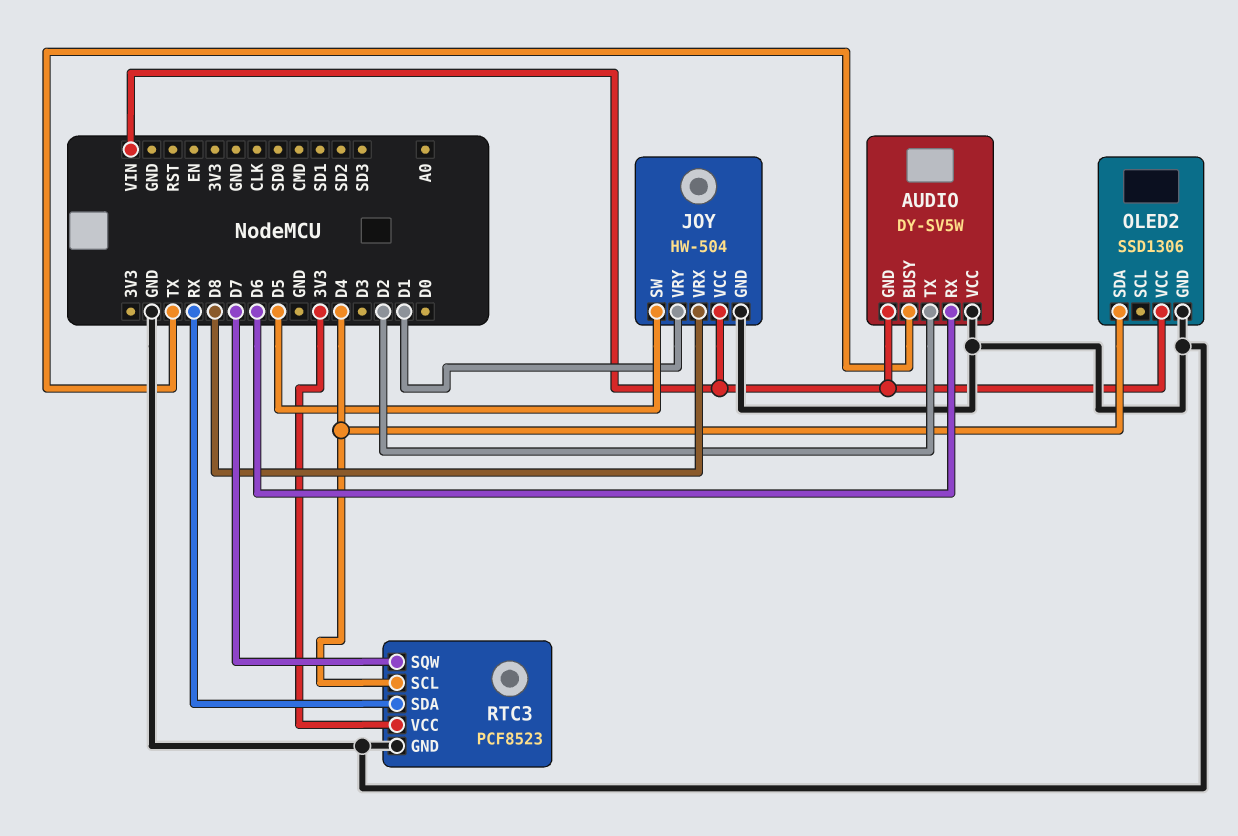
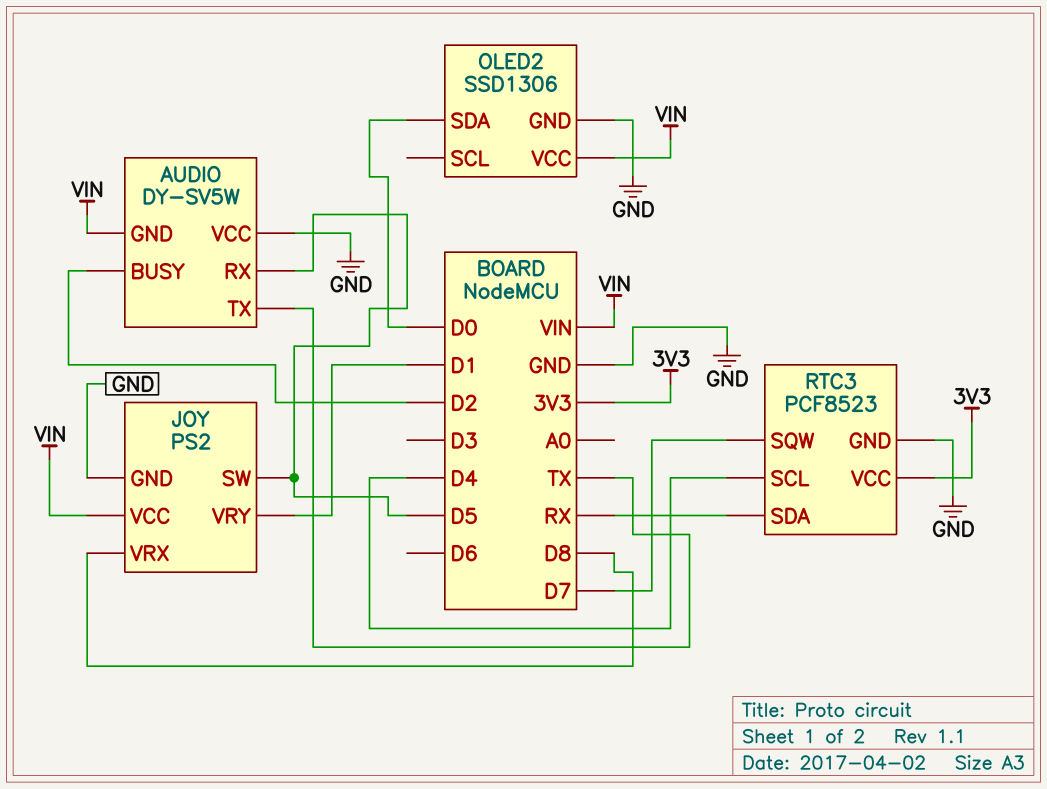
AUDIO pin BUSY: TX -> D2
AUDIO pin RX: D6 -> D5
AUDIO pin TX: D2 -> TX
JOY: HW-504 -> PS2
OLED2 pin SDA: D4 -> D0

